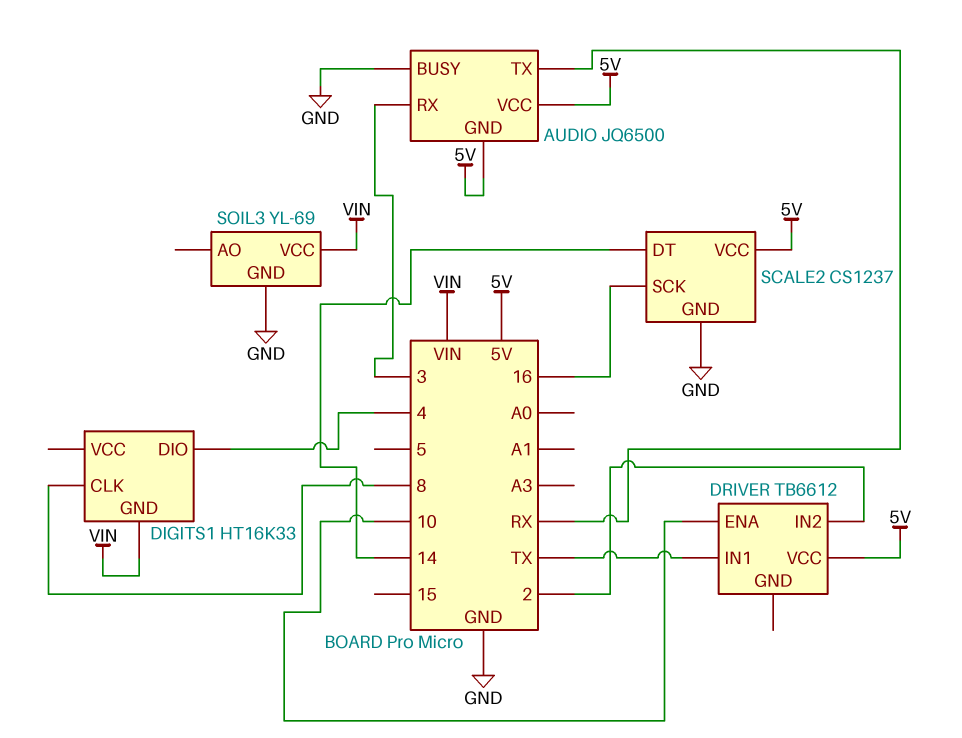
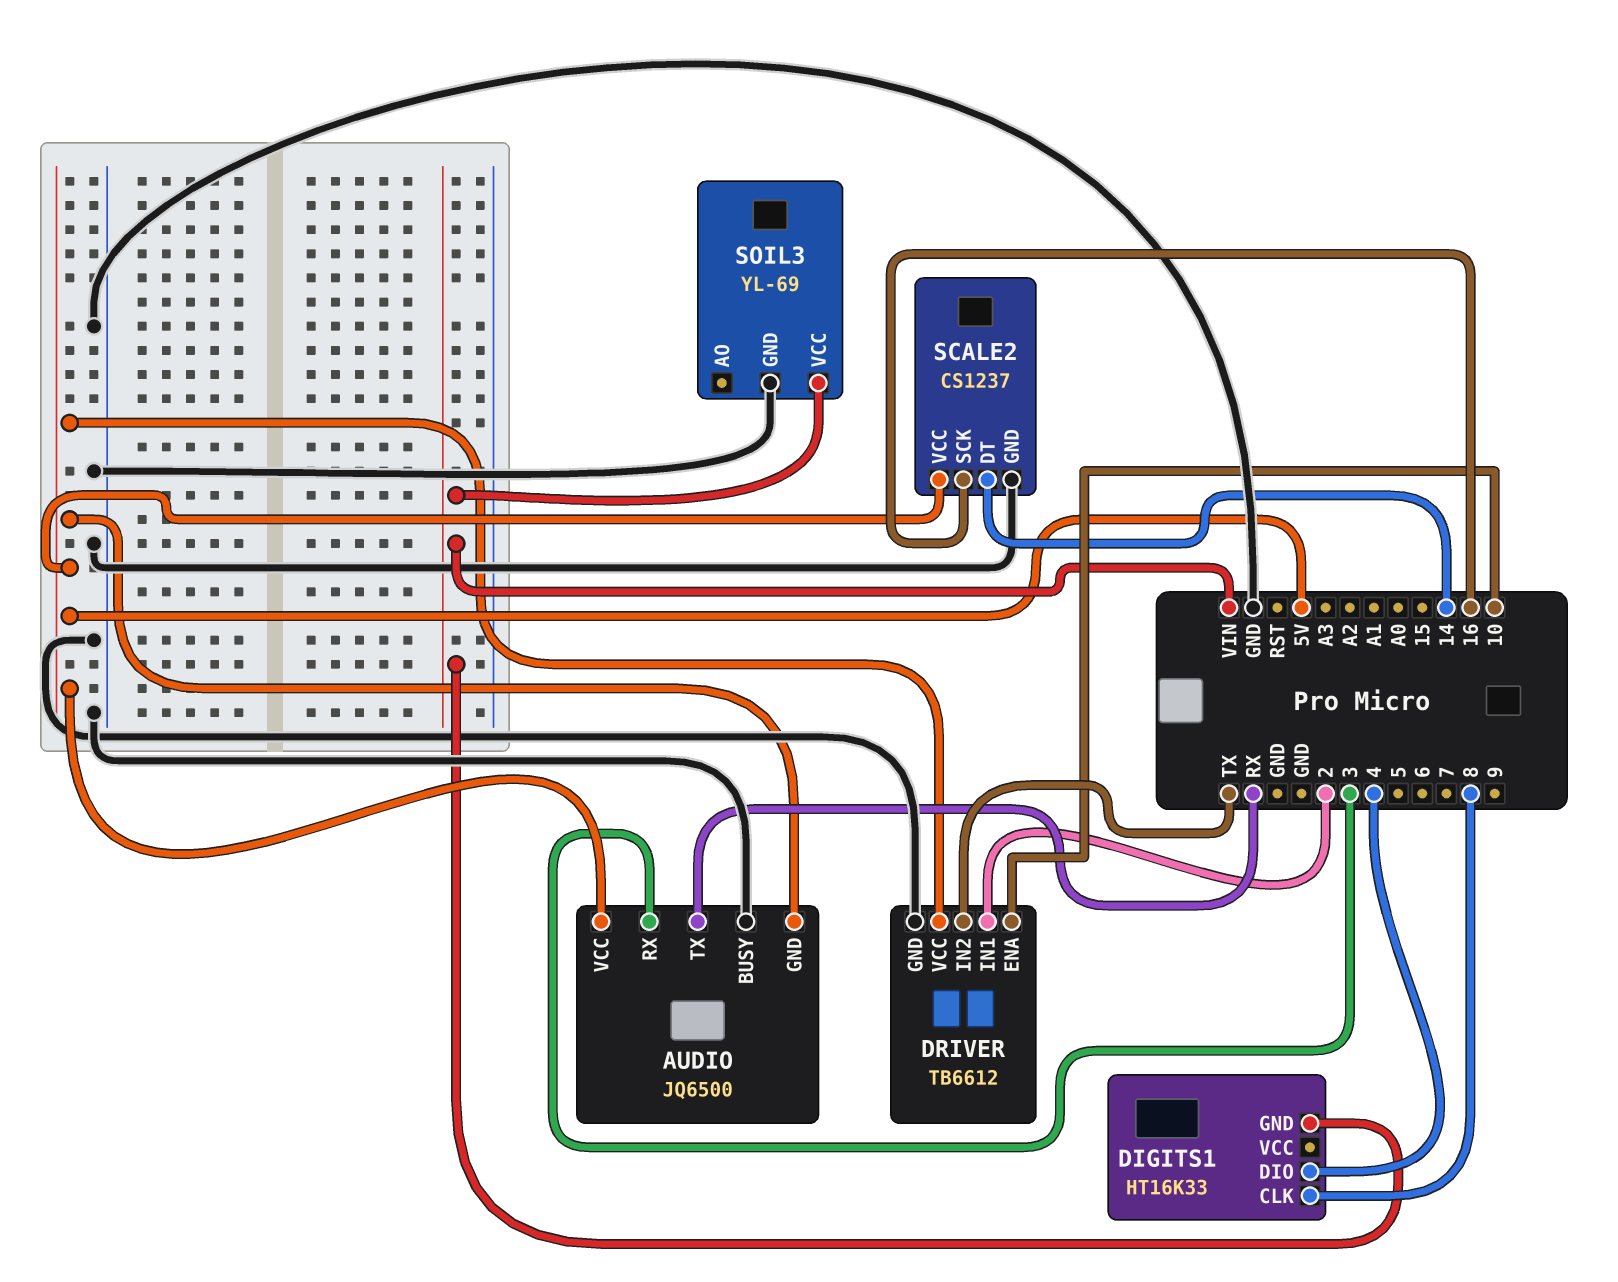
DRIVER pin GND: none -> GND
DRIVER pin IN1: TX -> 2
DRIVER pin IN2: 2 -> TX

